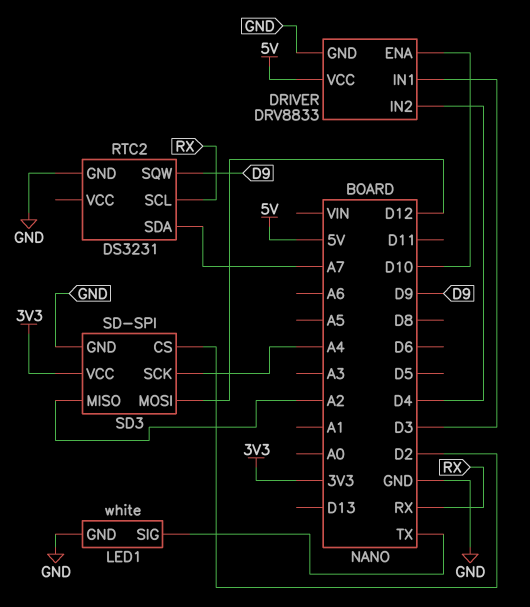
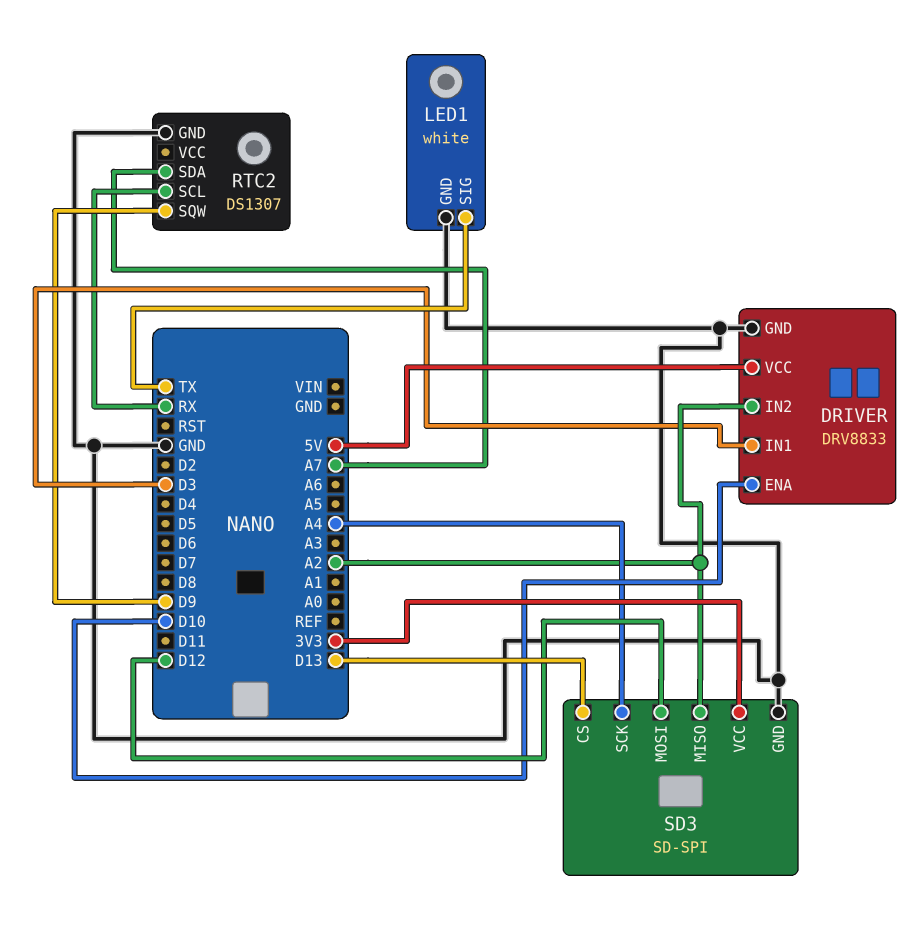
DRIVER pin IN2: D4 -> A2
RTC2: DS3231 -> DS1307
SD3 pin CS: D2 -> D13

